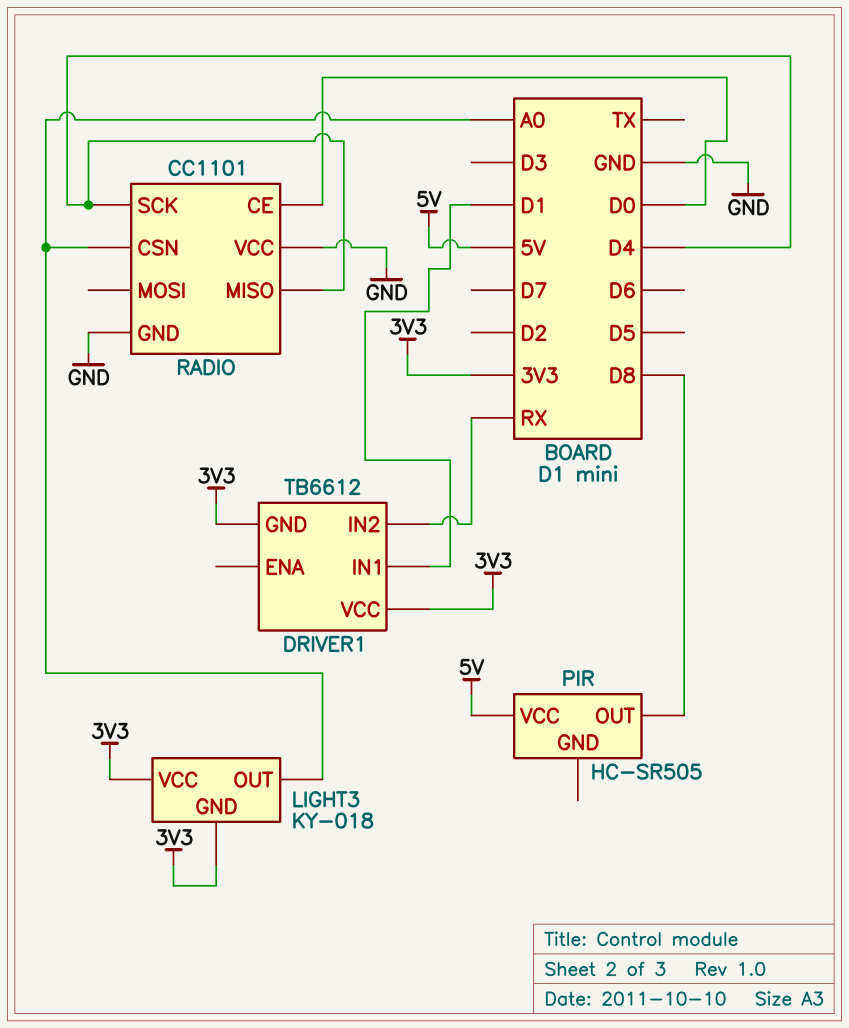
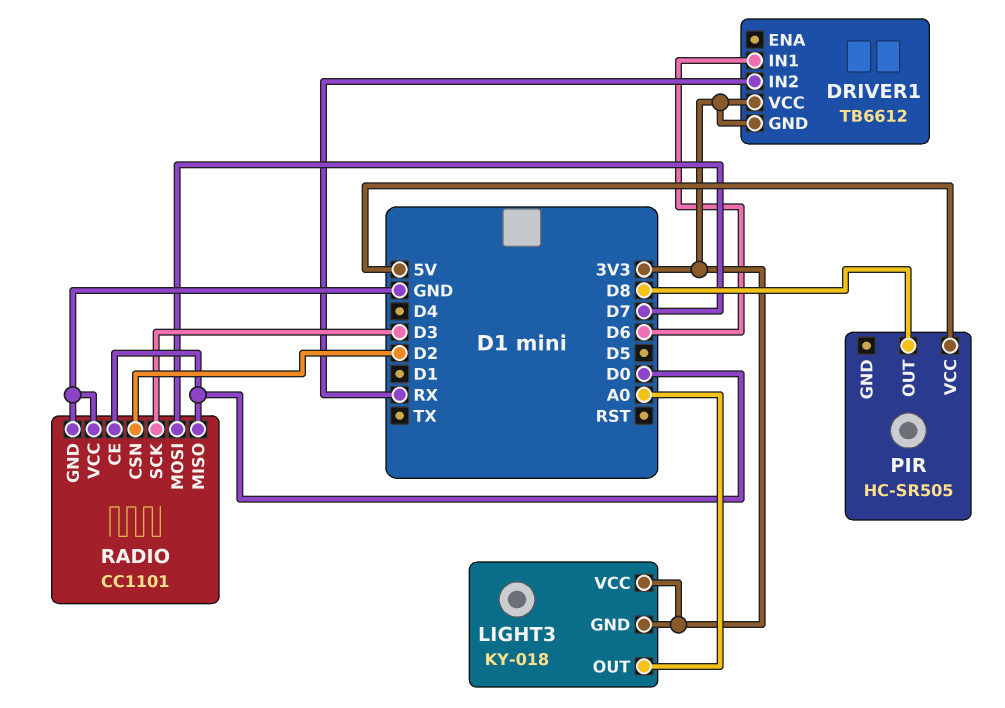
DRIVER1 pin IN1: D1 -> D6
RADIO pin CSN: A0 -> D2
RADIO pin MISO: D4 -> D0
RADIO pin MOSI: none -> D7
RADIO pin SCK: D4 -> D3

